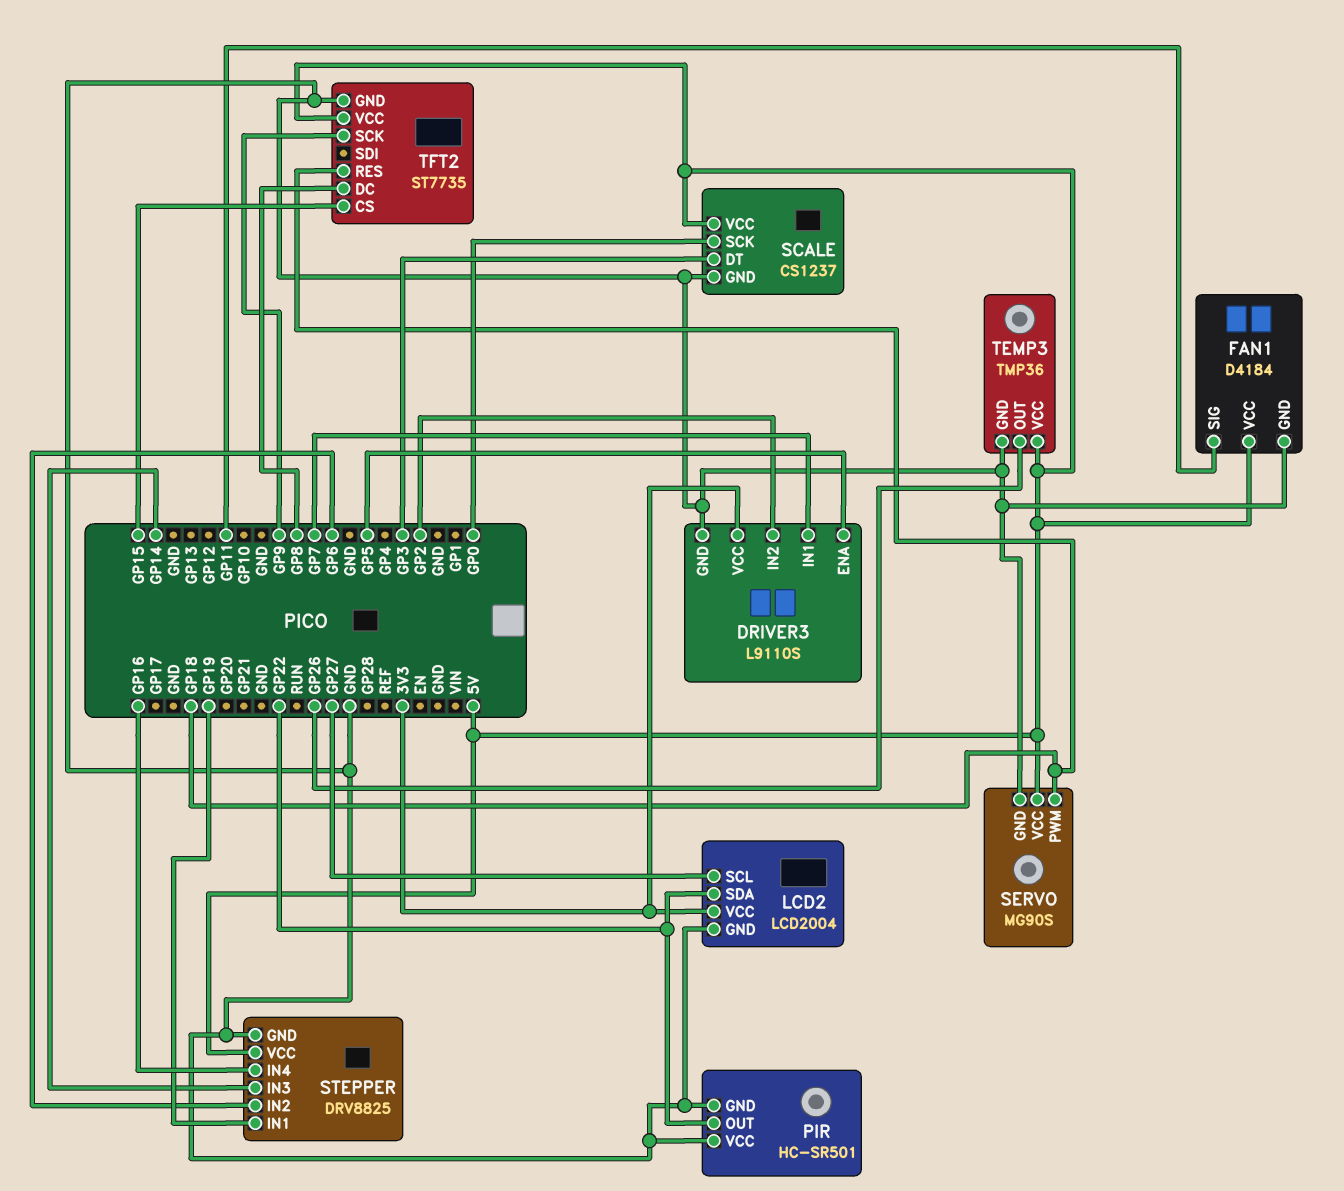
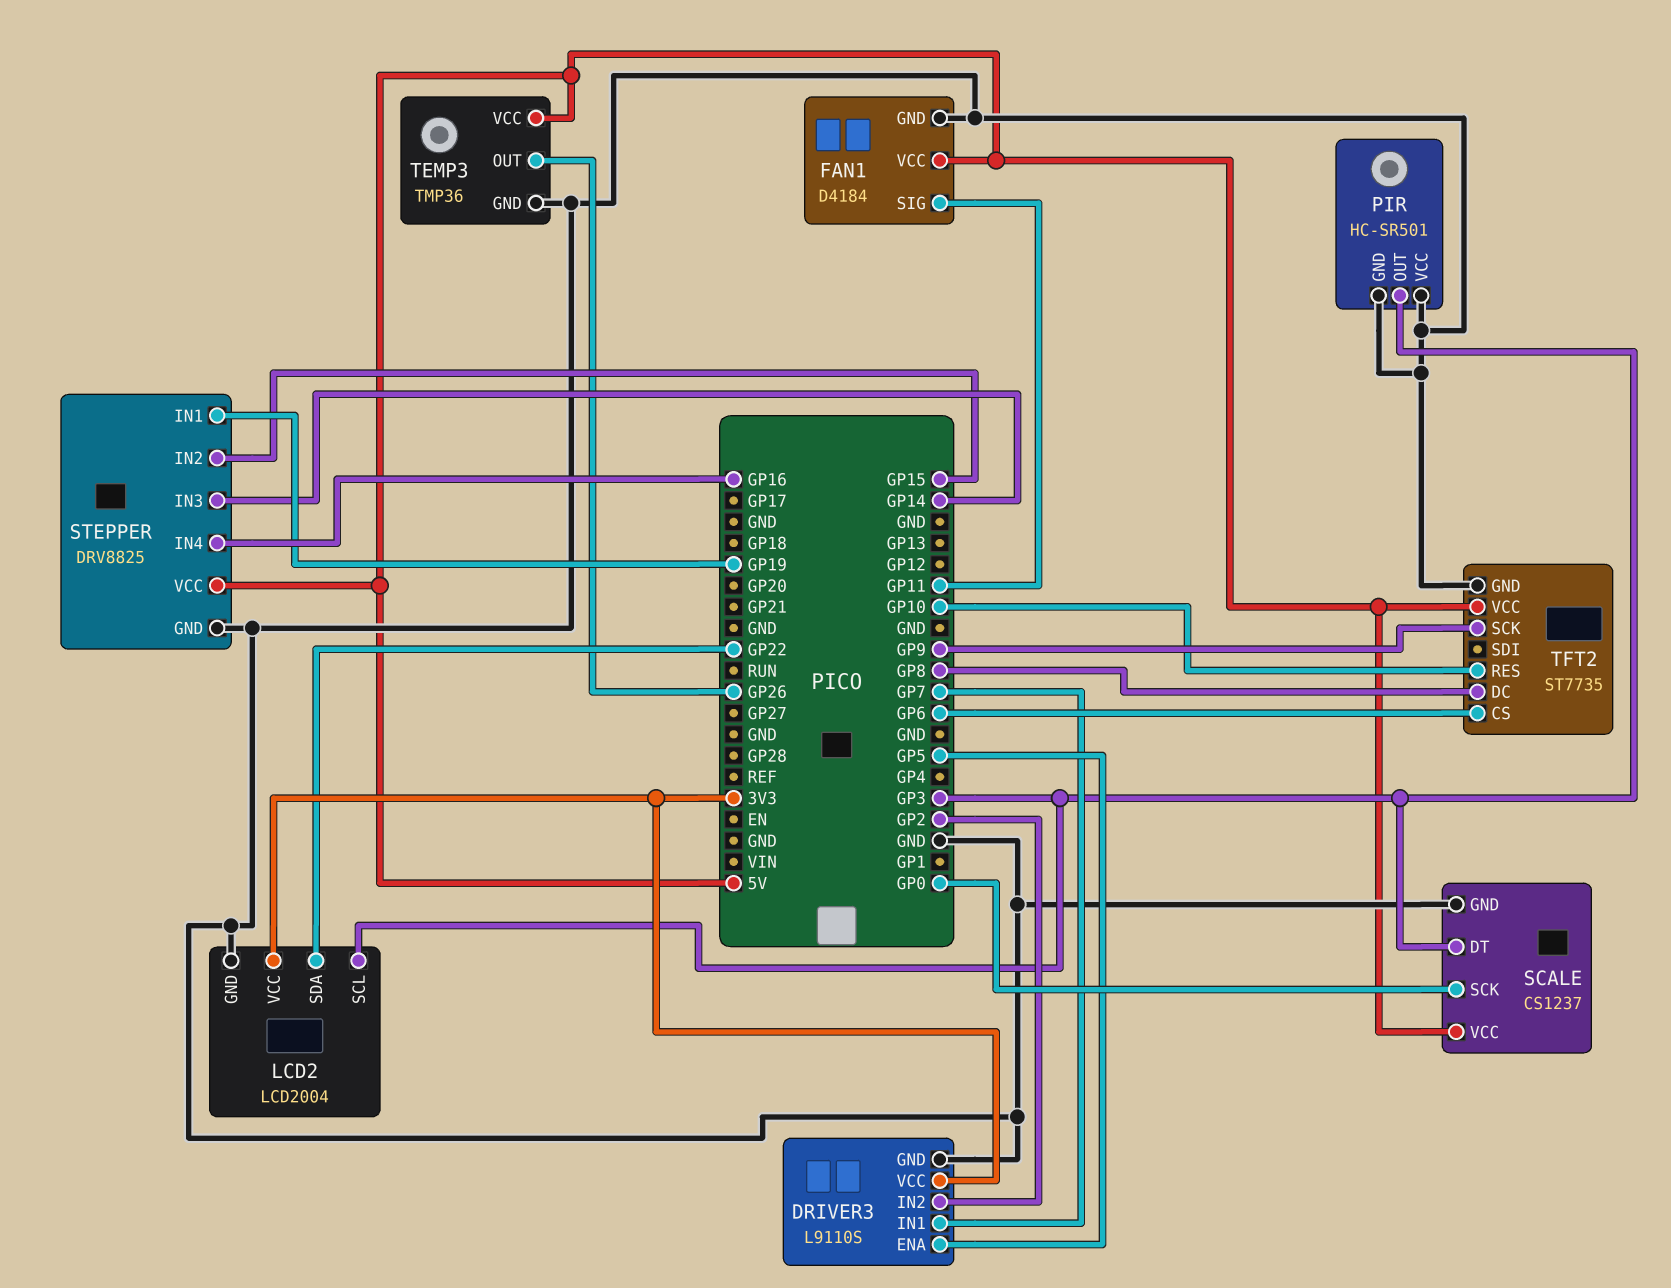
LCD2 pin SCL: GP27 -> GP3
PIR pin OUT: GP22 -> GP3
SERVO: MG90S -> none
SERVO pin GND: GND -> none
SERVO pin PWM: GP18 -> none
SERVO pin VCC: 5V -> none
STEPPER pin IN2: GP6 -> GP15
TFT2 pin CS: GP15 -> GP6
TFT2 pin RES: GP18 -> GP10

